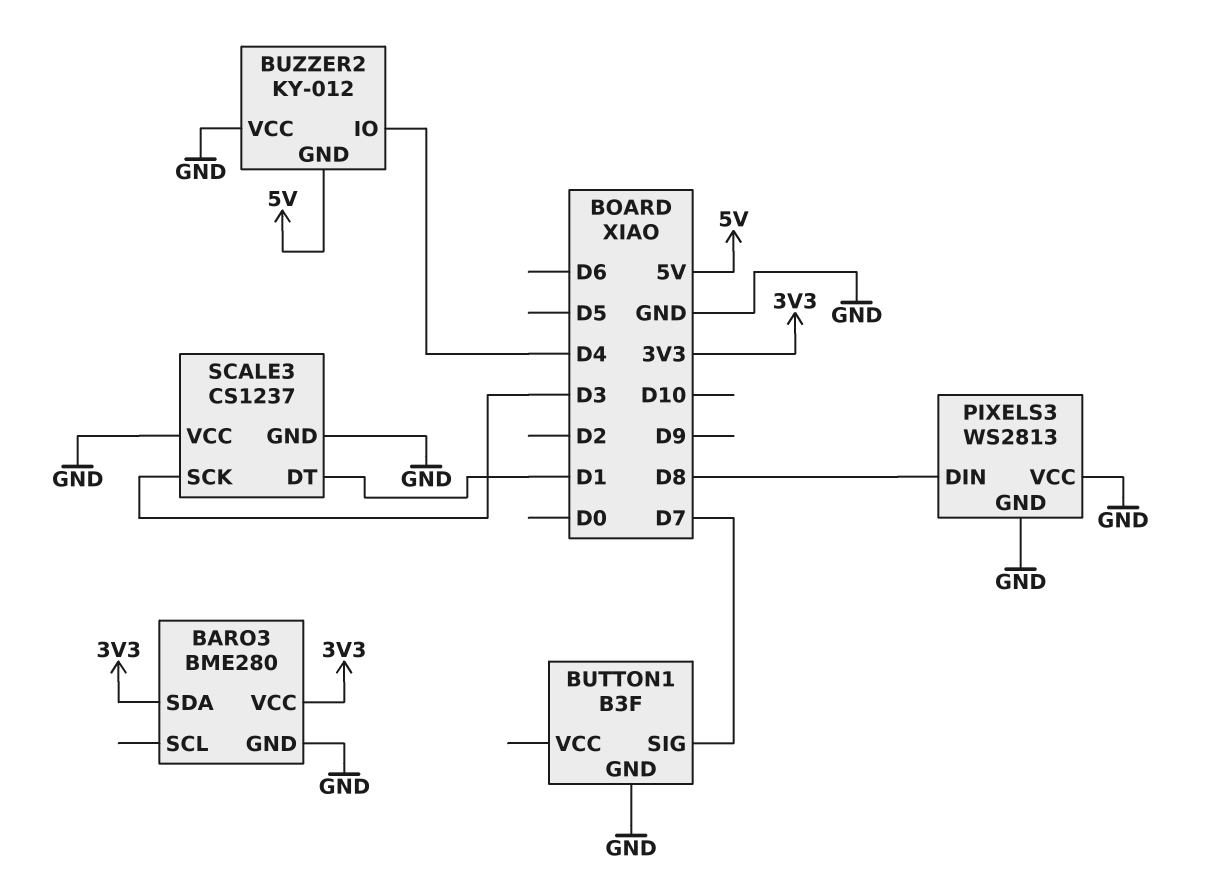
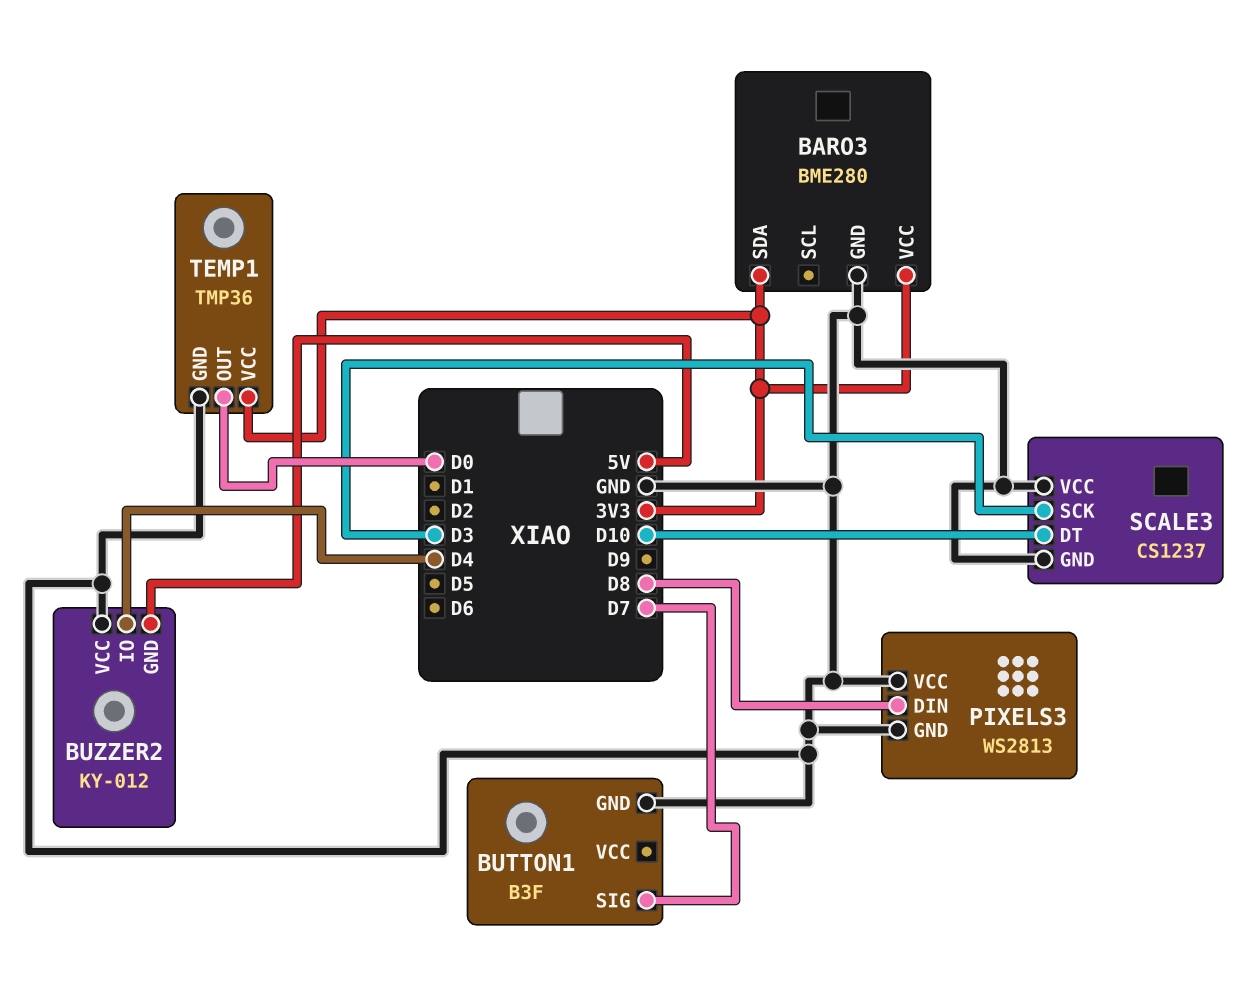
SCALE3 pin DT: D1 -> D10
TEMP1: none -> TMP36
TEMP1 pin GND: none -> GND
TEMP1 pin OUT: none -> D0
TEMP1 pin VCC: none -> 3V3

